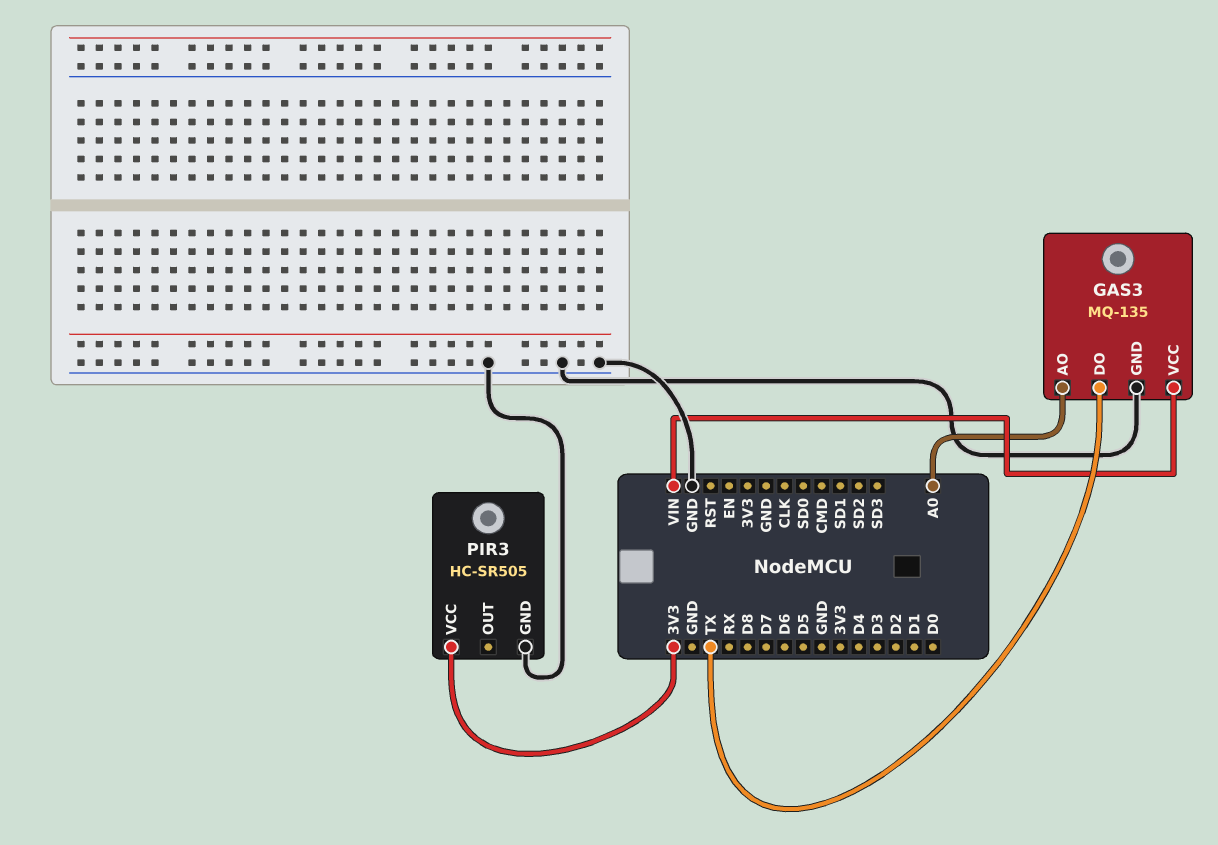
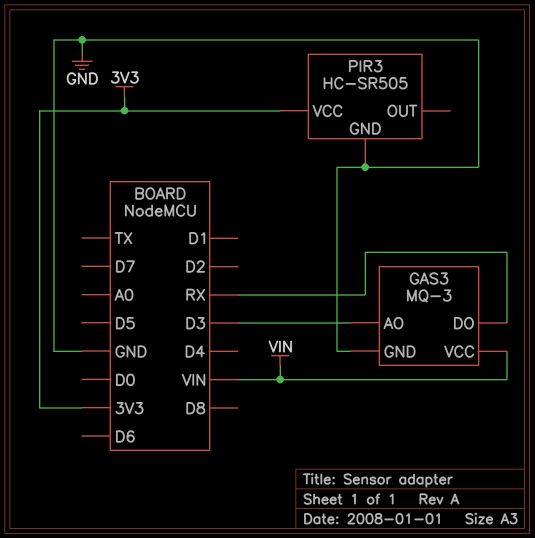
GAS3: MQ-135 -> MQ-3
GAS3 pin AO: A0 -> D3
GAS3 pin DO: TX -> RX

